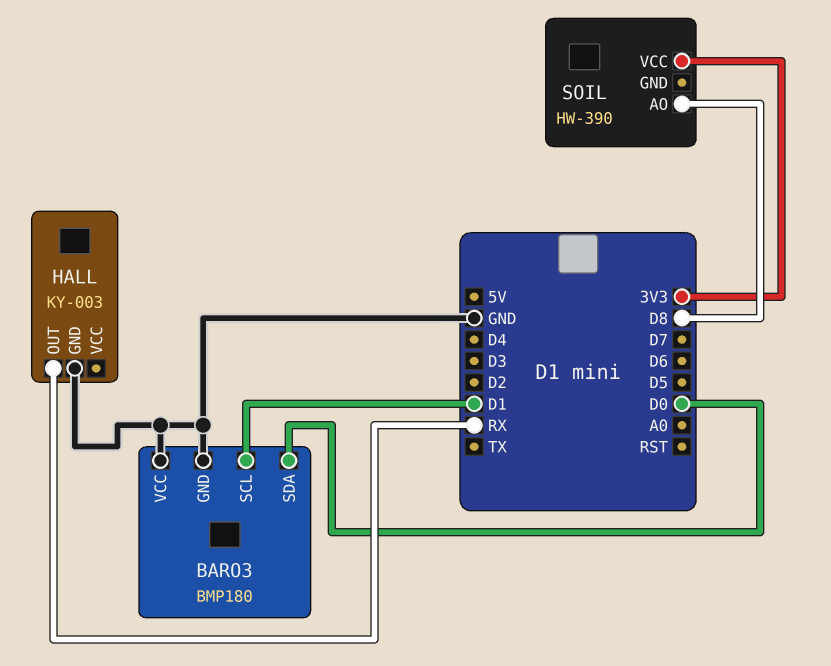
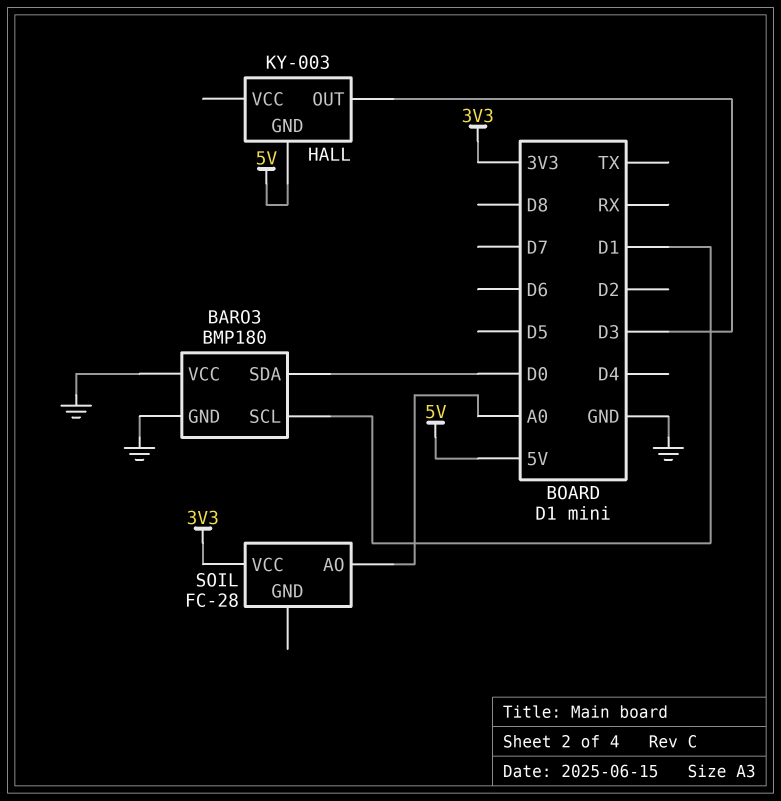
HALL pin GND: GND -> 5V
HALL pin OUT: RX -> D3
SOIL: HW-390 -> FC-28
SOIL pin AO: D8 -> A0

